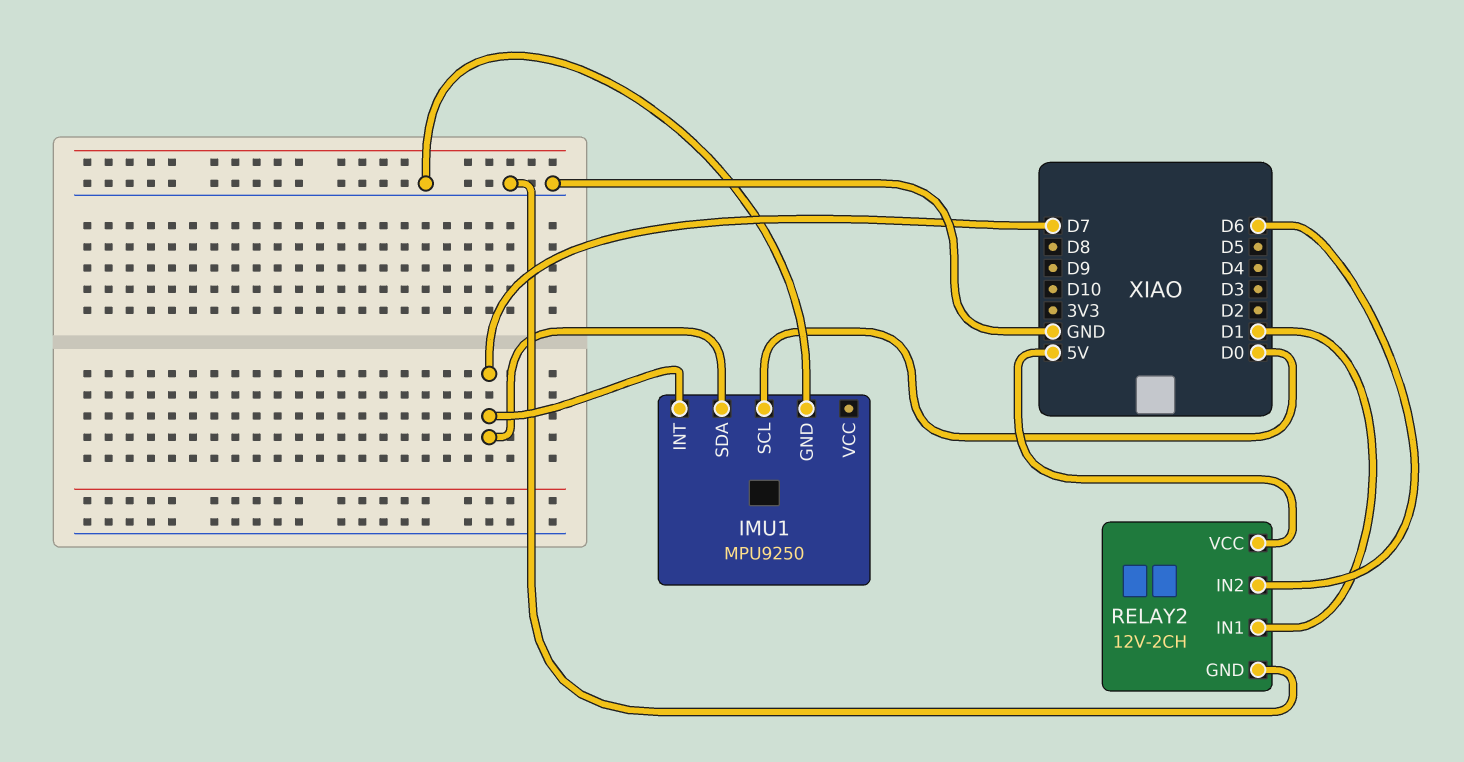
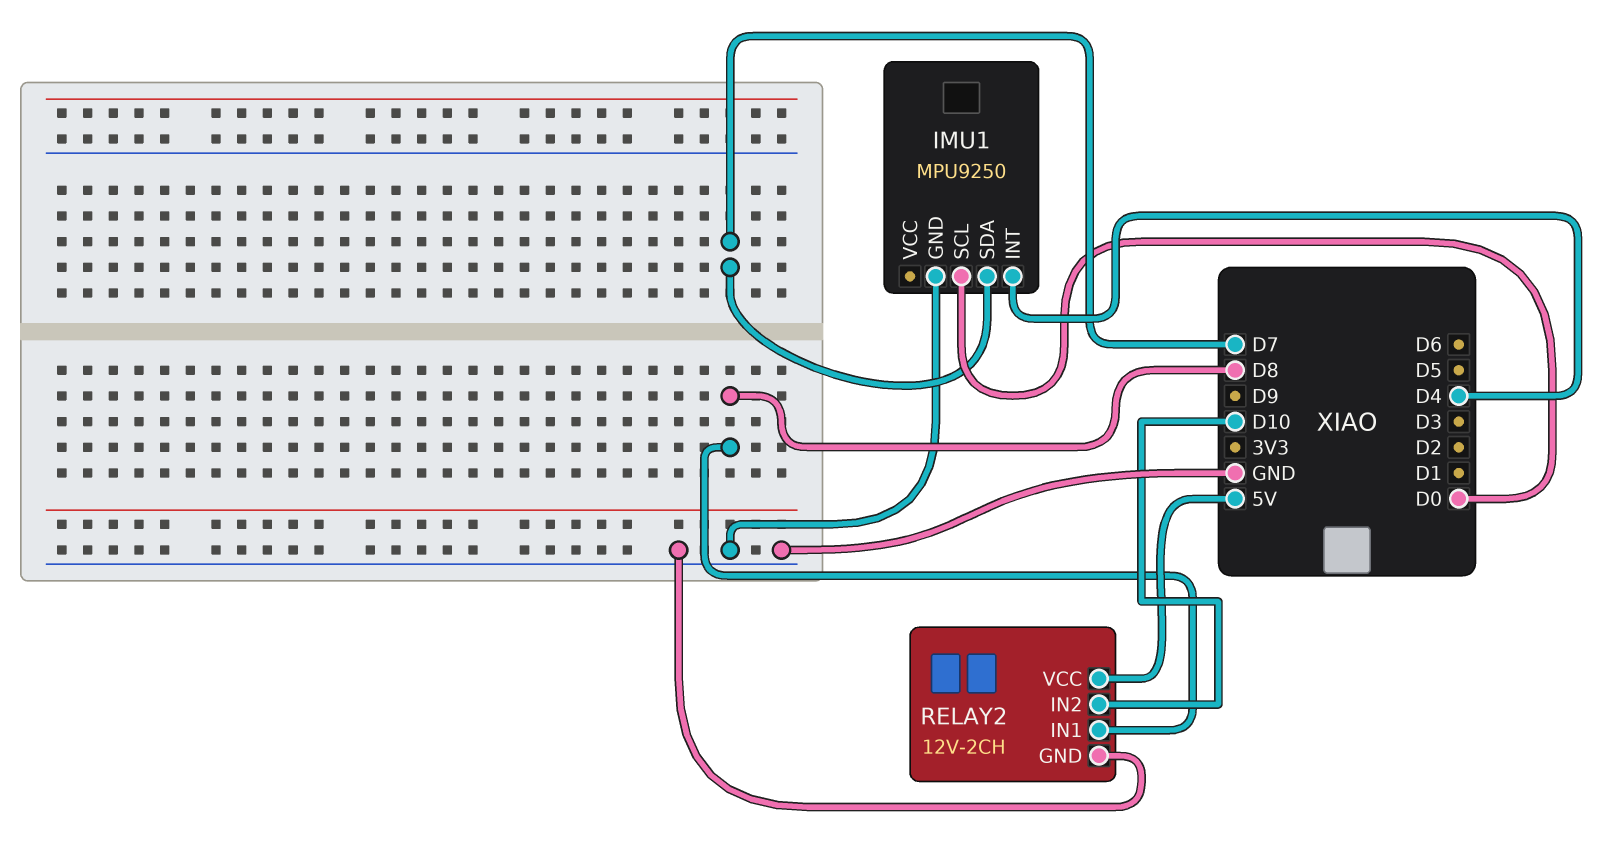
IMU1 pin INT: D7 -> D4
RELAY2 pin IN1: D1 -> D8
RELAY2 pin IN2: D6 -> D10

